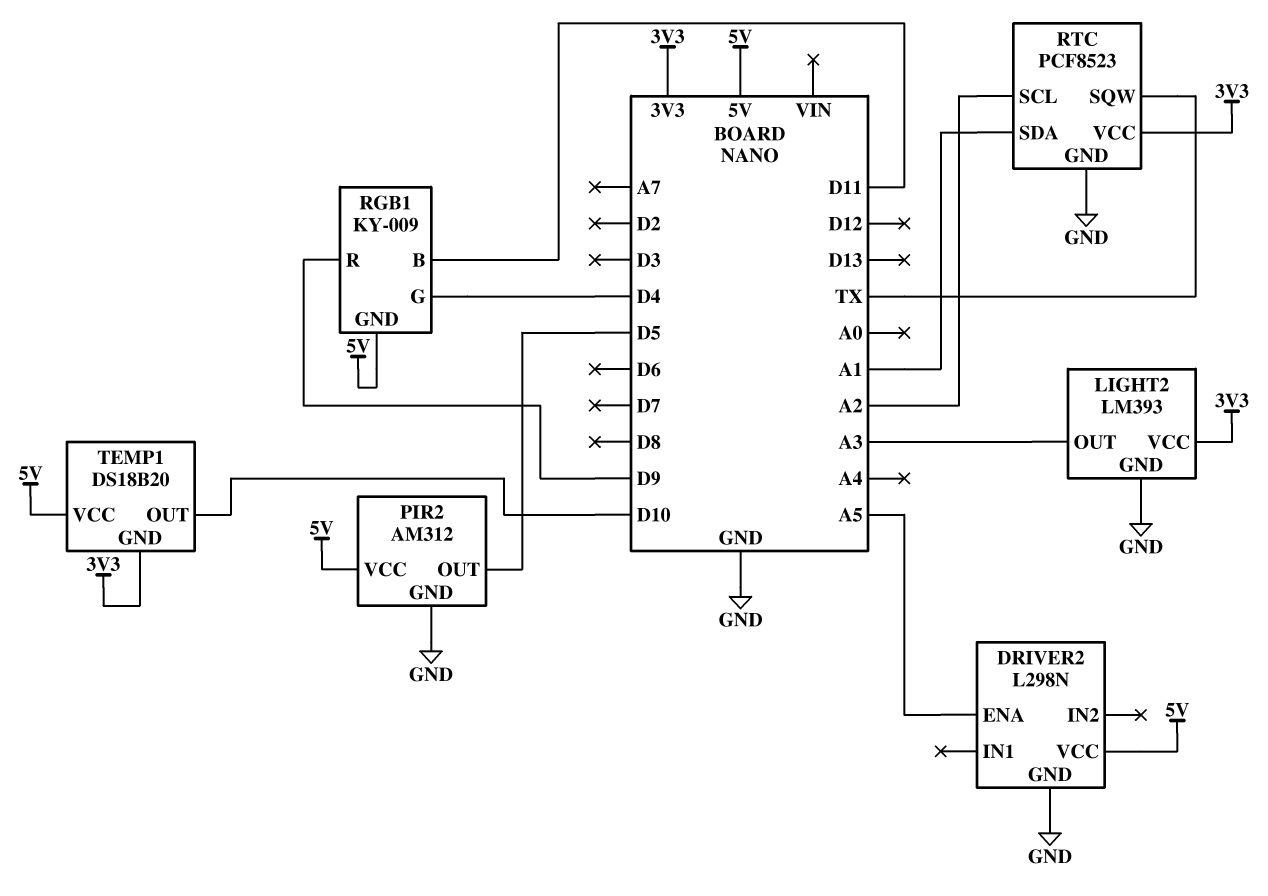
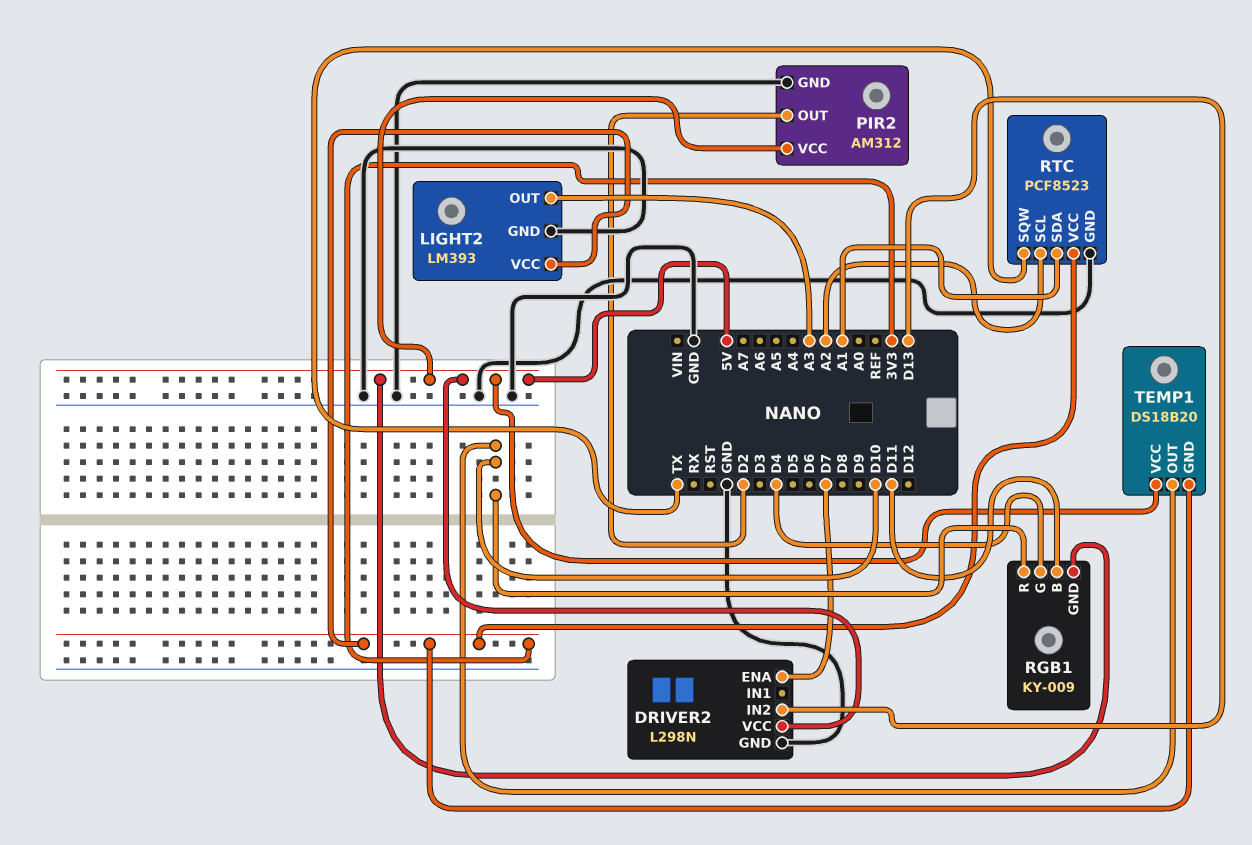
DRIVER2 pin ENA: A5 -> D7
DRIVER2 pin IN2: none -> D13
PIR2 pin OUT: D5 -> D2
RGB1 pin R: D9 -> D10

